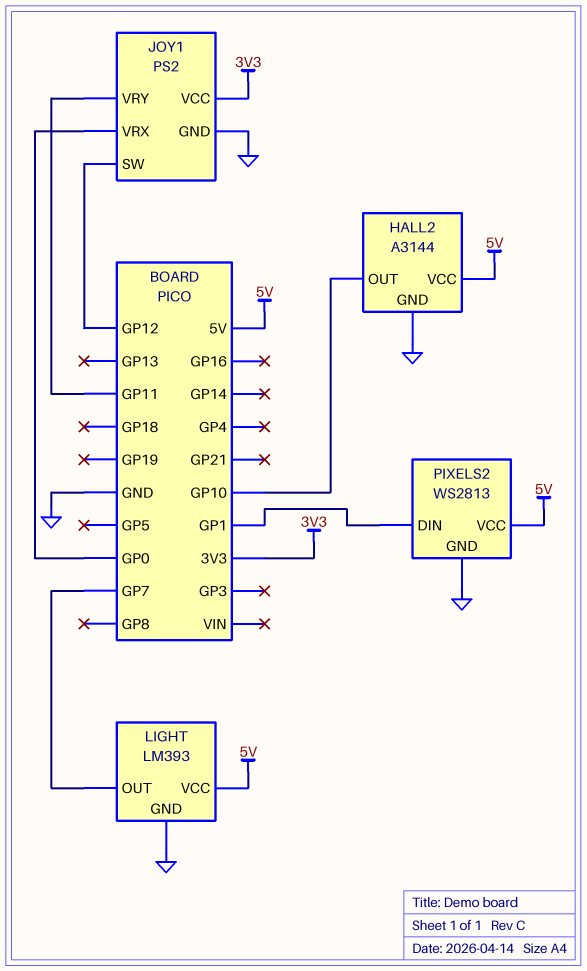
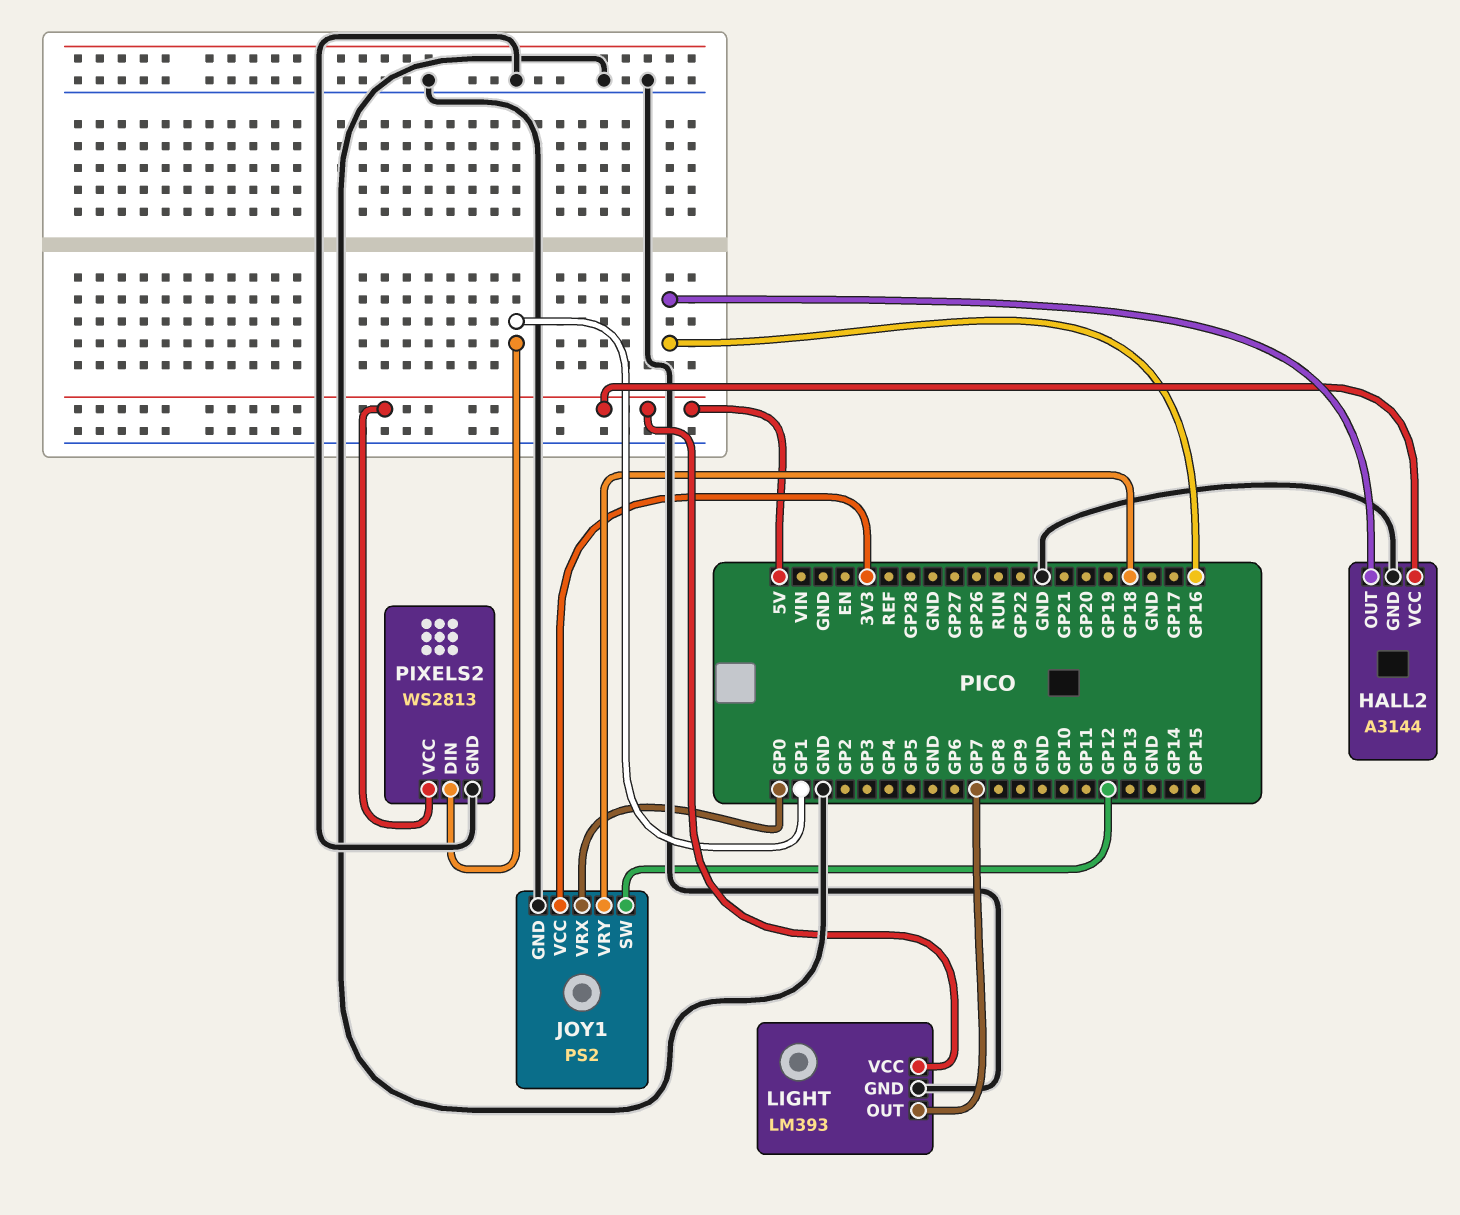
HALL2 pin OUT: GP10 -> GP16
JOY1 pin VRY: GP11 -> GP18

